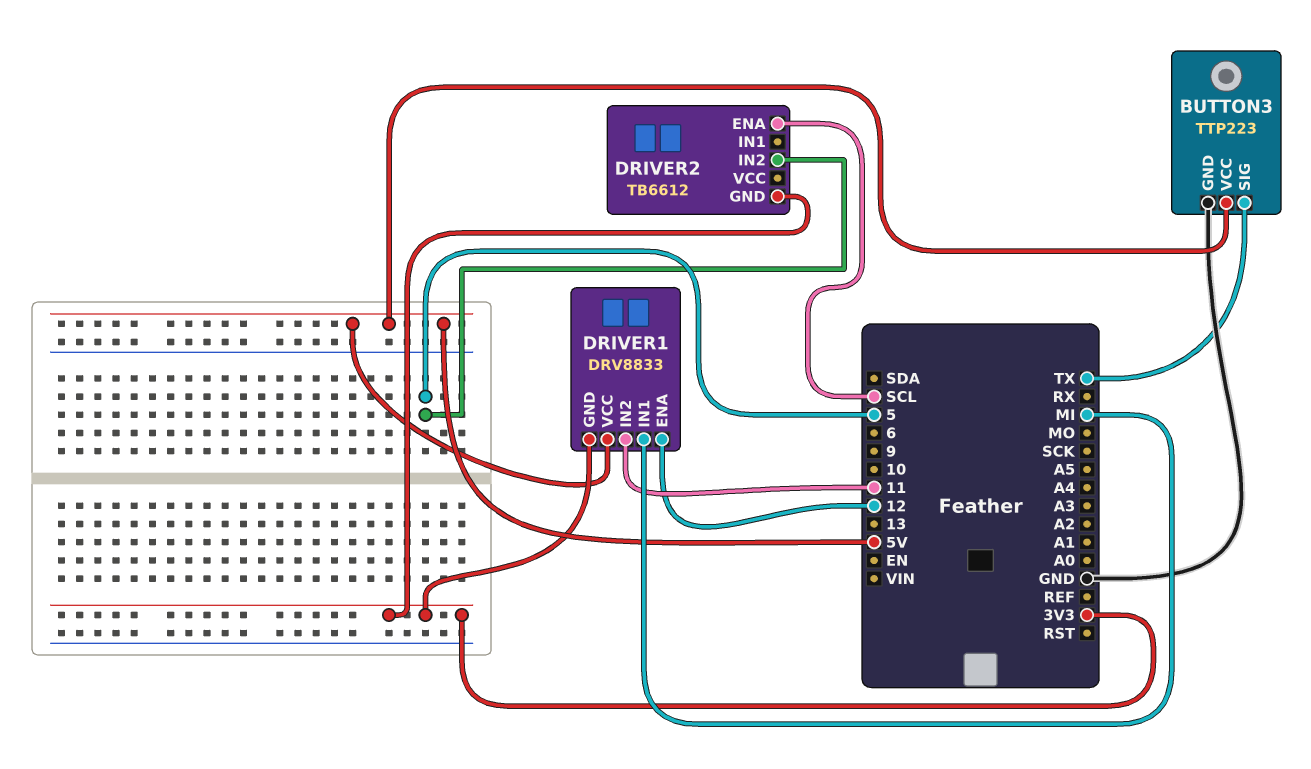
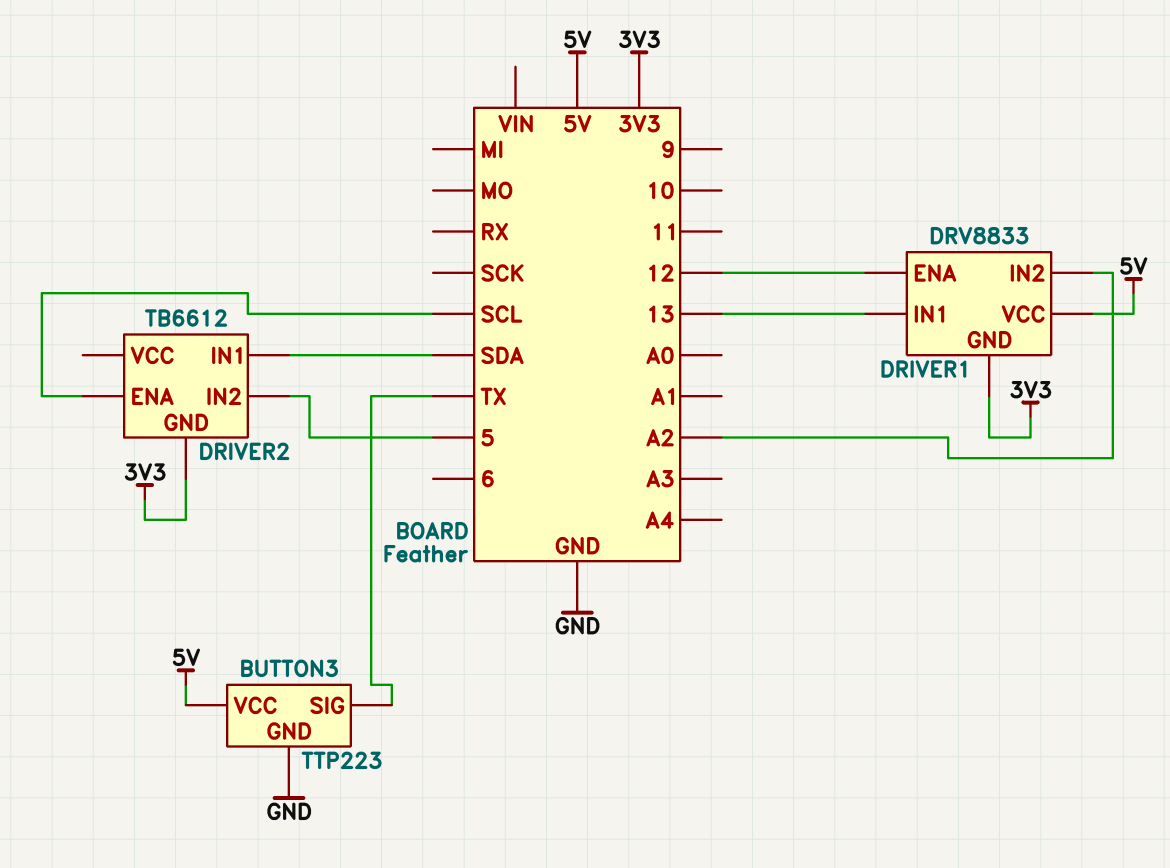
DRIVER1 pin IN1: MI -> 13
DRIVER1 pin IN2: 11 -> A2
DRIVER2 pin IN1: none -> SDA

